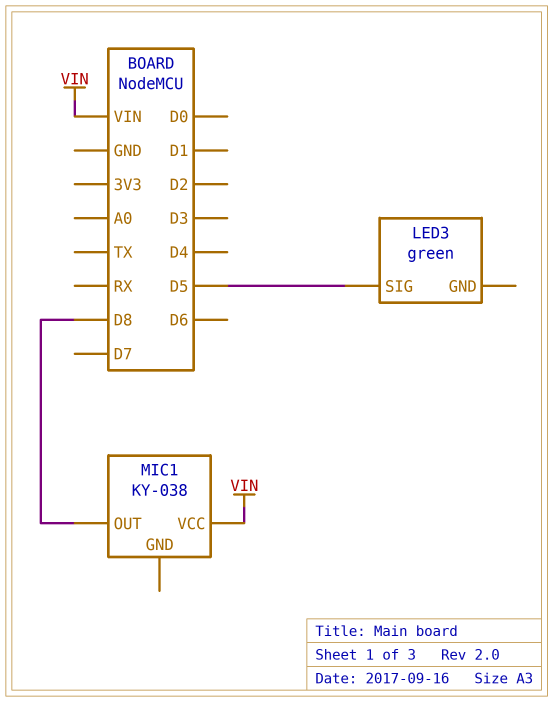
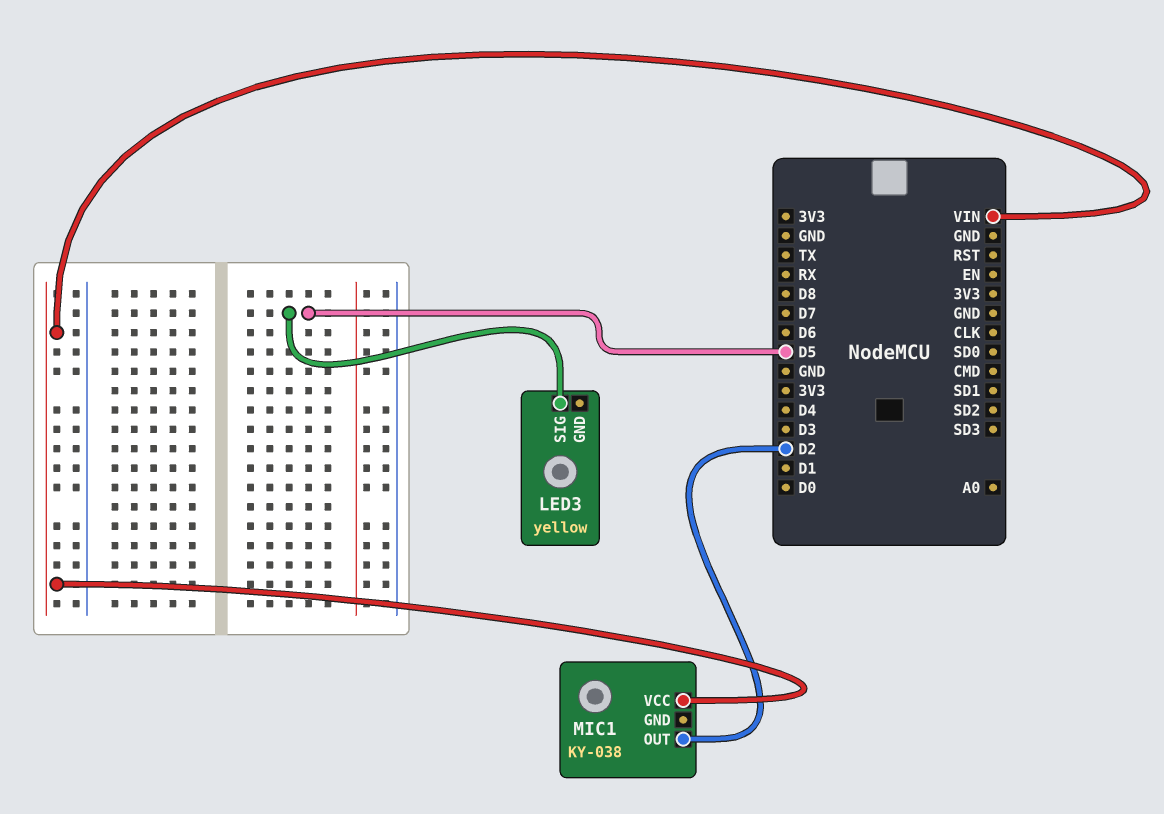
LED3: green -> yellow
MIC1 pin OUT: D8 -> D2

